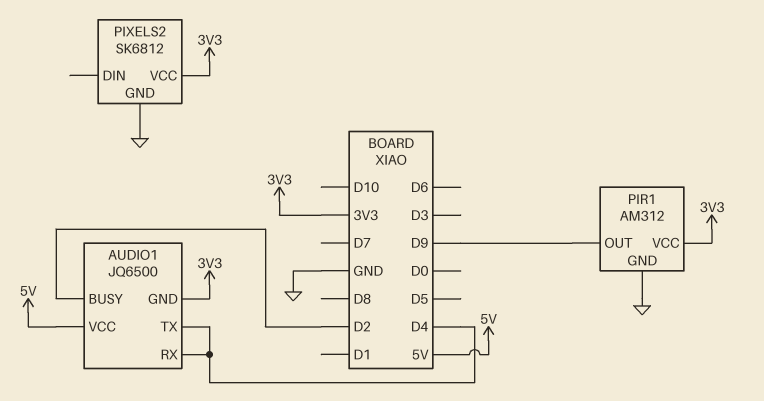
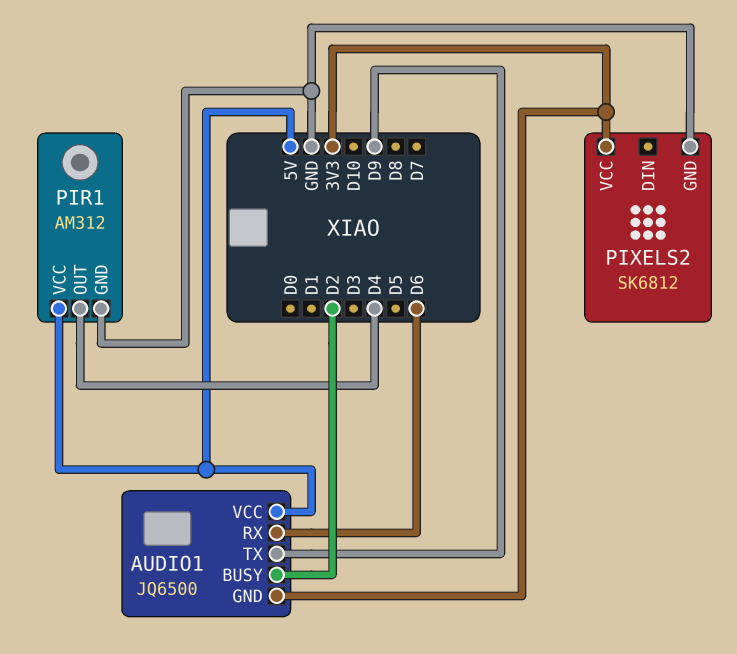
AUDIO1 pin RX: D4 -> D6
AUDIO1 pin TX: D4 -> D9
PIR1 pin OUT: D9 -> D4
PIR1 pin VCC: 3V3 -> 5V

